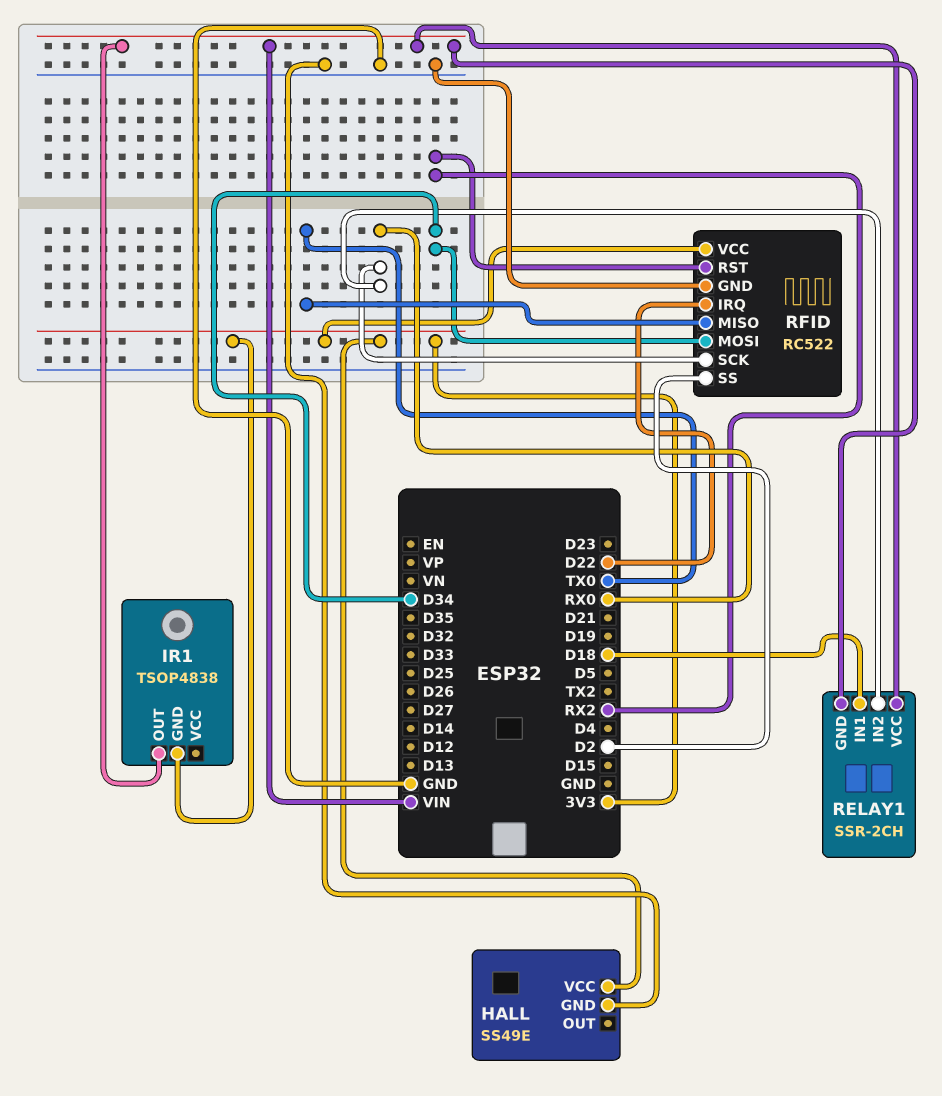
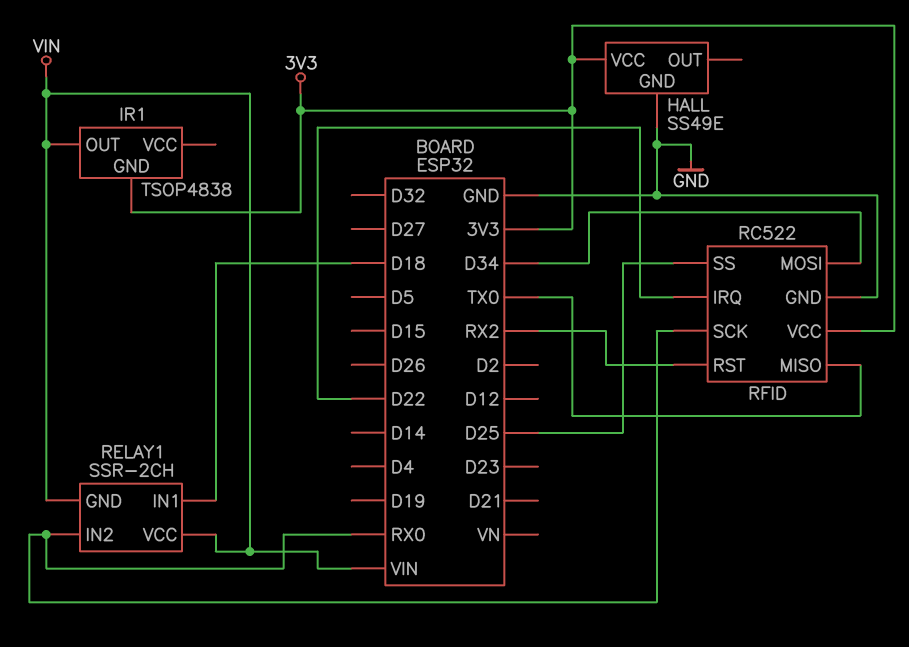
RFID pin SS: D2 -> D25

